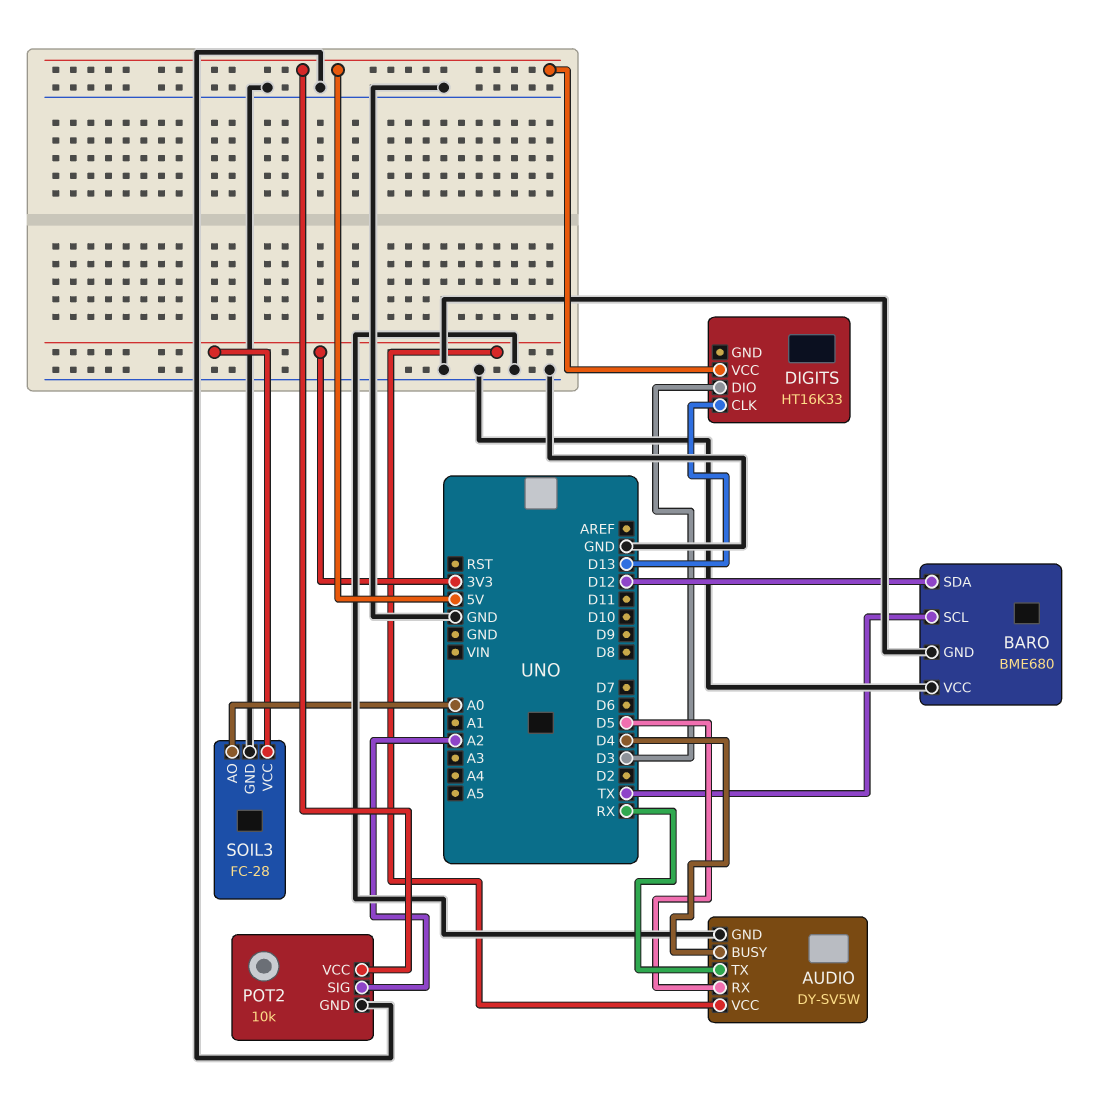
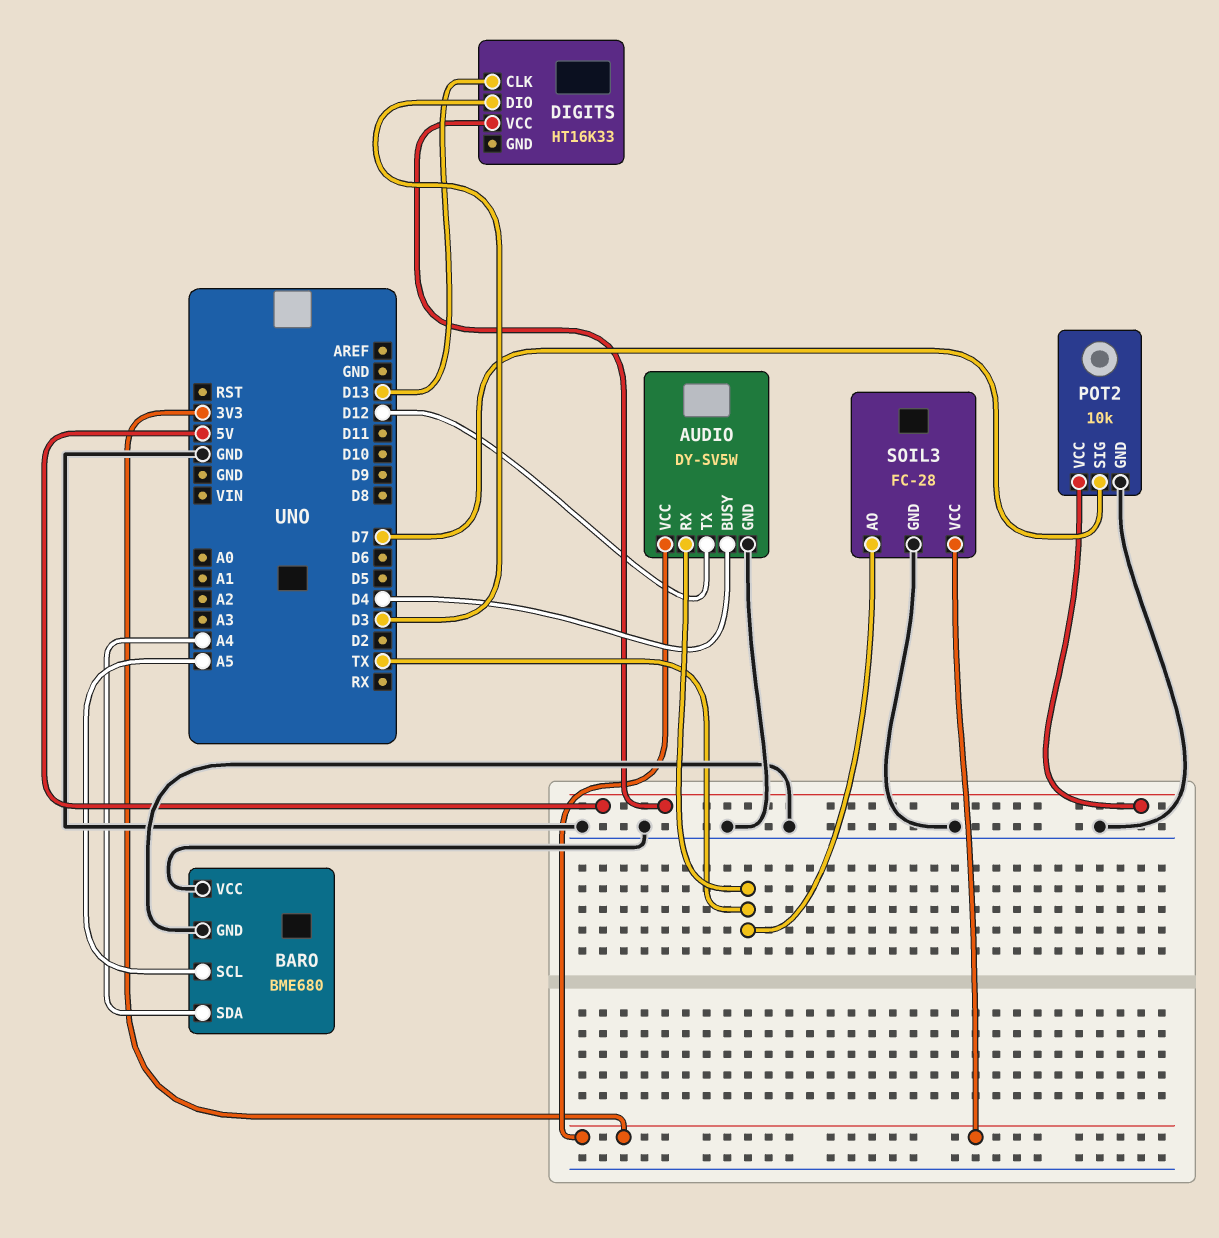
AUDIO pin RX: D5 -> TX
AUDIO pin TX: RX -> D12
BARO pin SCL: TX -> A5
BARO pin SDA: D12 -> A4
POT2 pin SIG: A2 -> D7
SOIL3 pin AO: A0 -> TX

